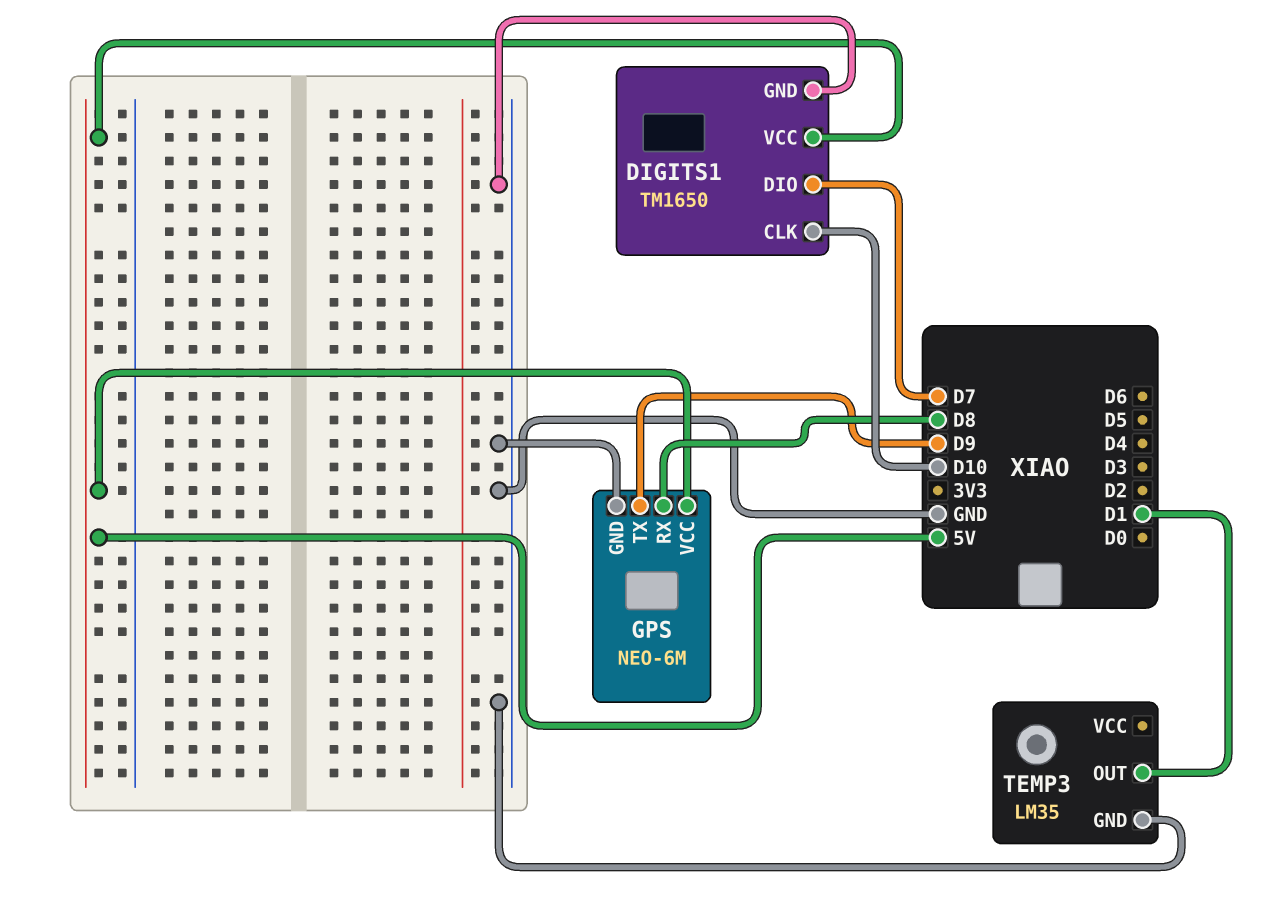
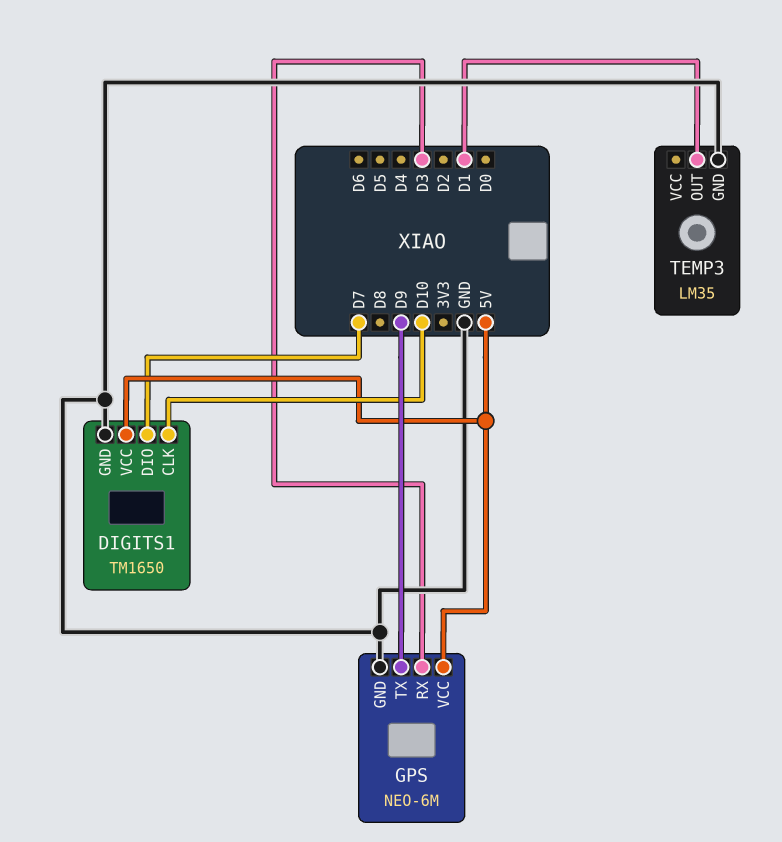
GPS pin RX: D8 -> D3

